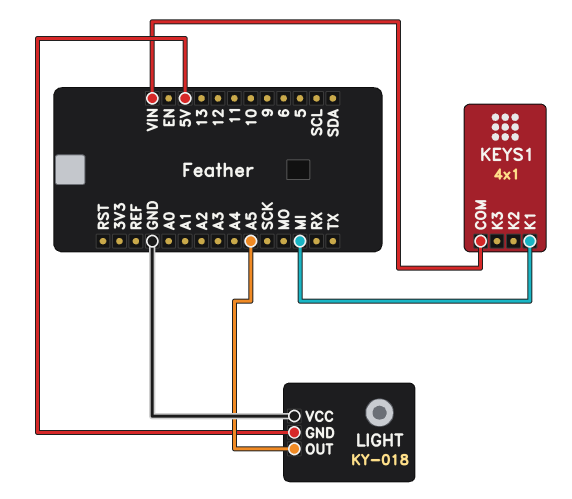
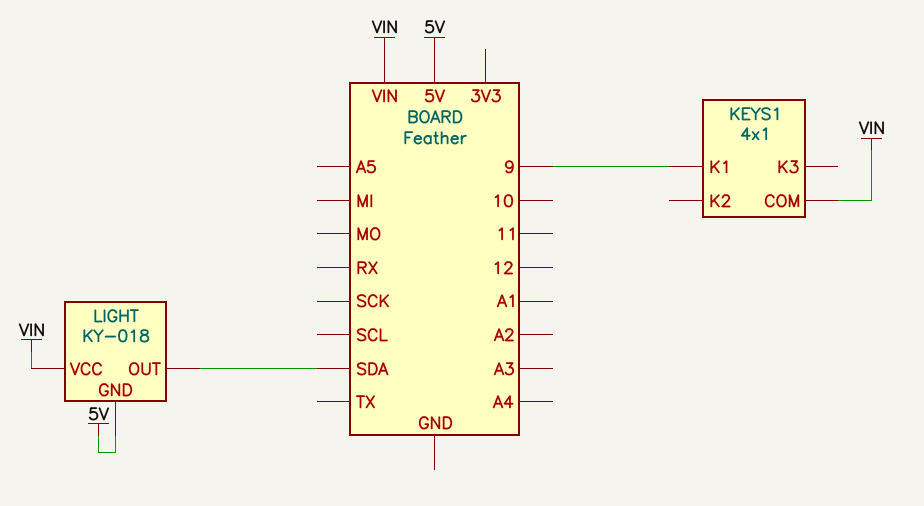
KEYS1 pin K1: MI -> 9
LIGHT pin OUT: A5 -> SDA
LIGHT pin VCC: GND -> VIN

